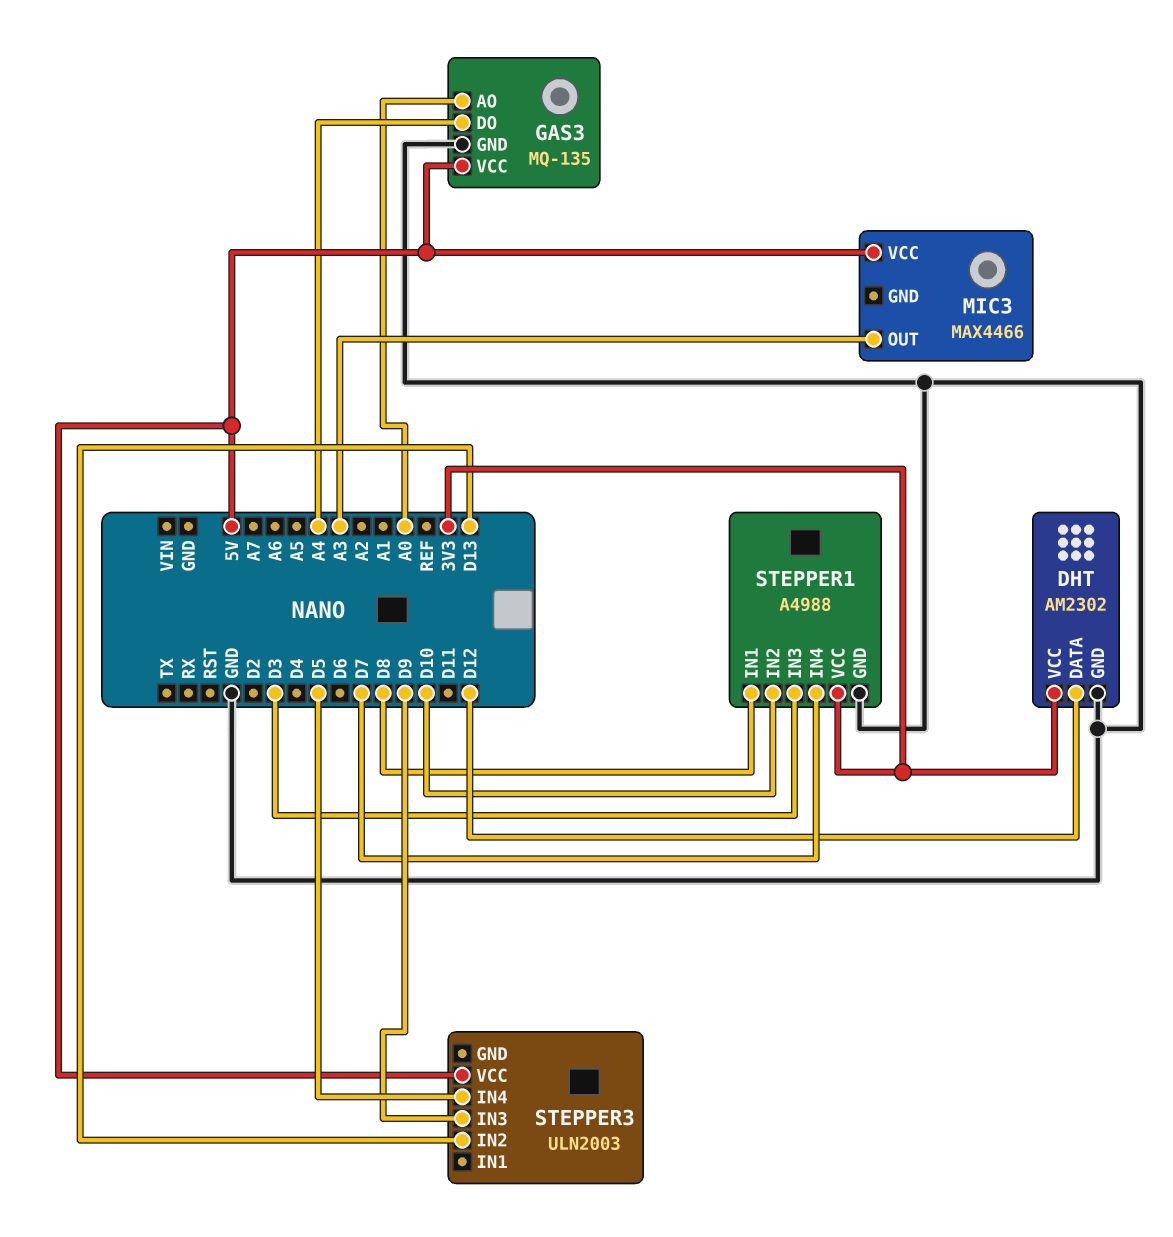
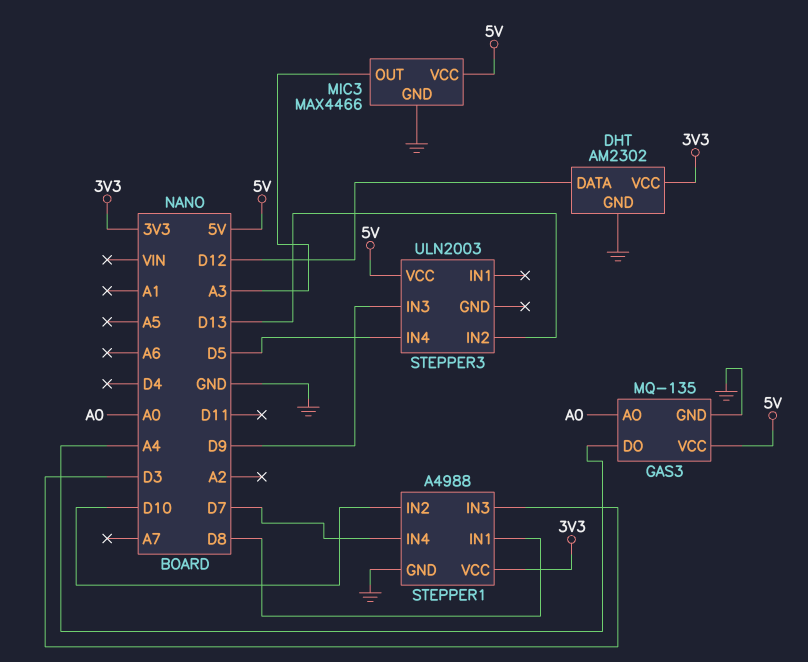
MIC3 pin GND: none -> GND

